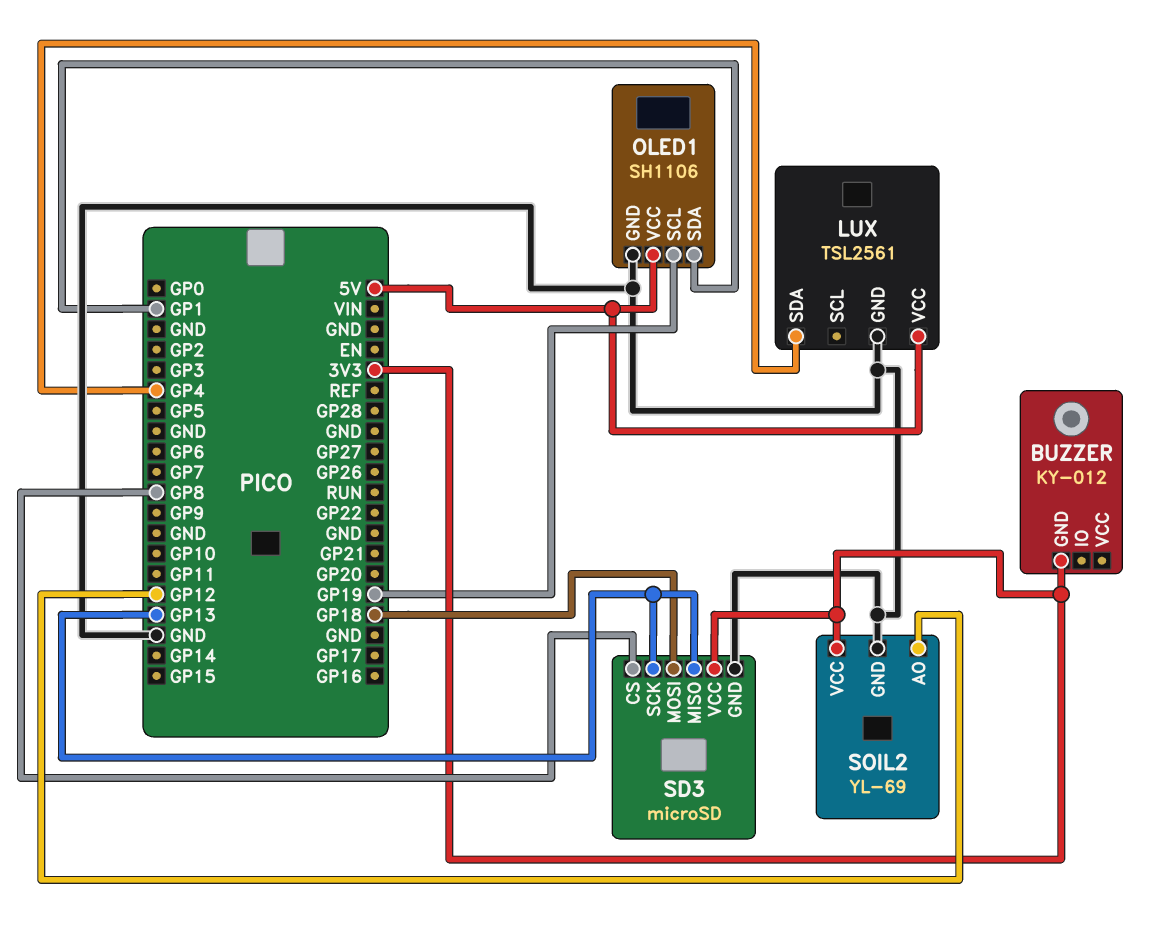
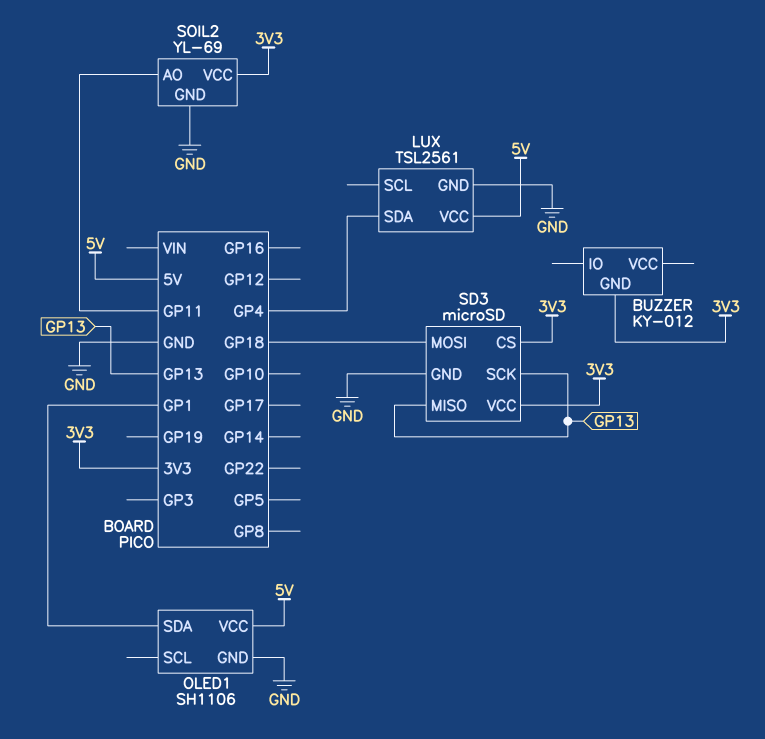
OLED1 pin SCL: GP19 -> none
SD3 pin CS: GP8 -> 3V3
SOIL2 pin AO: GP12 -> GP11

